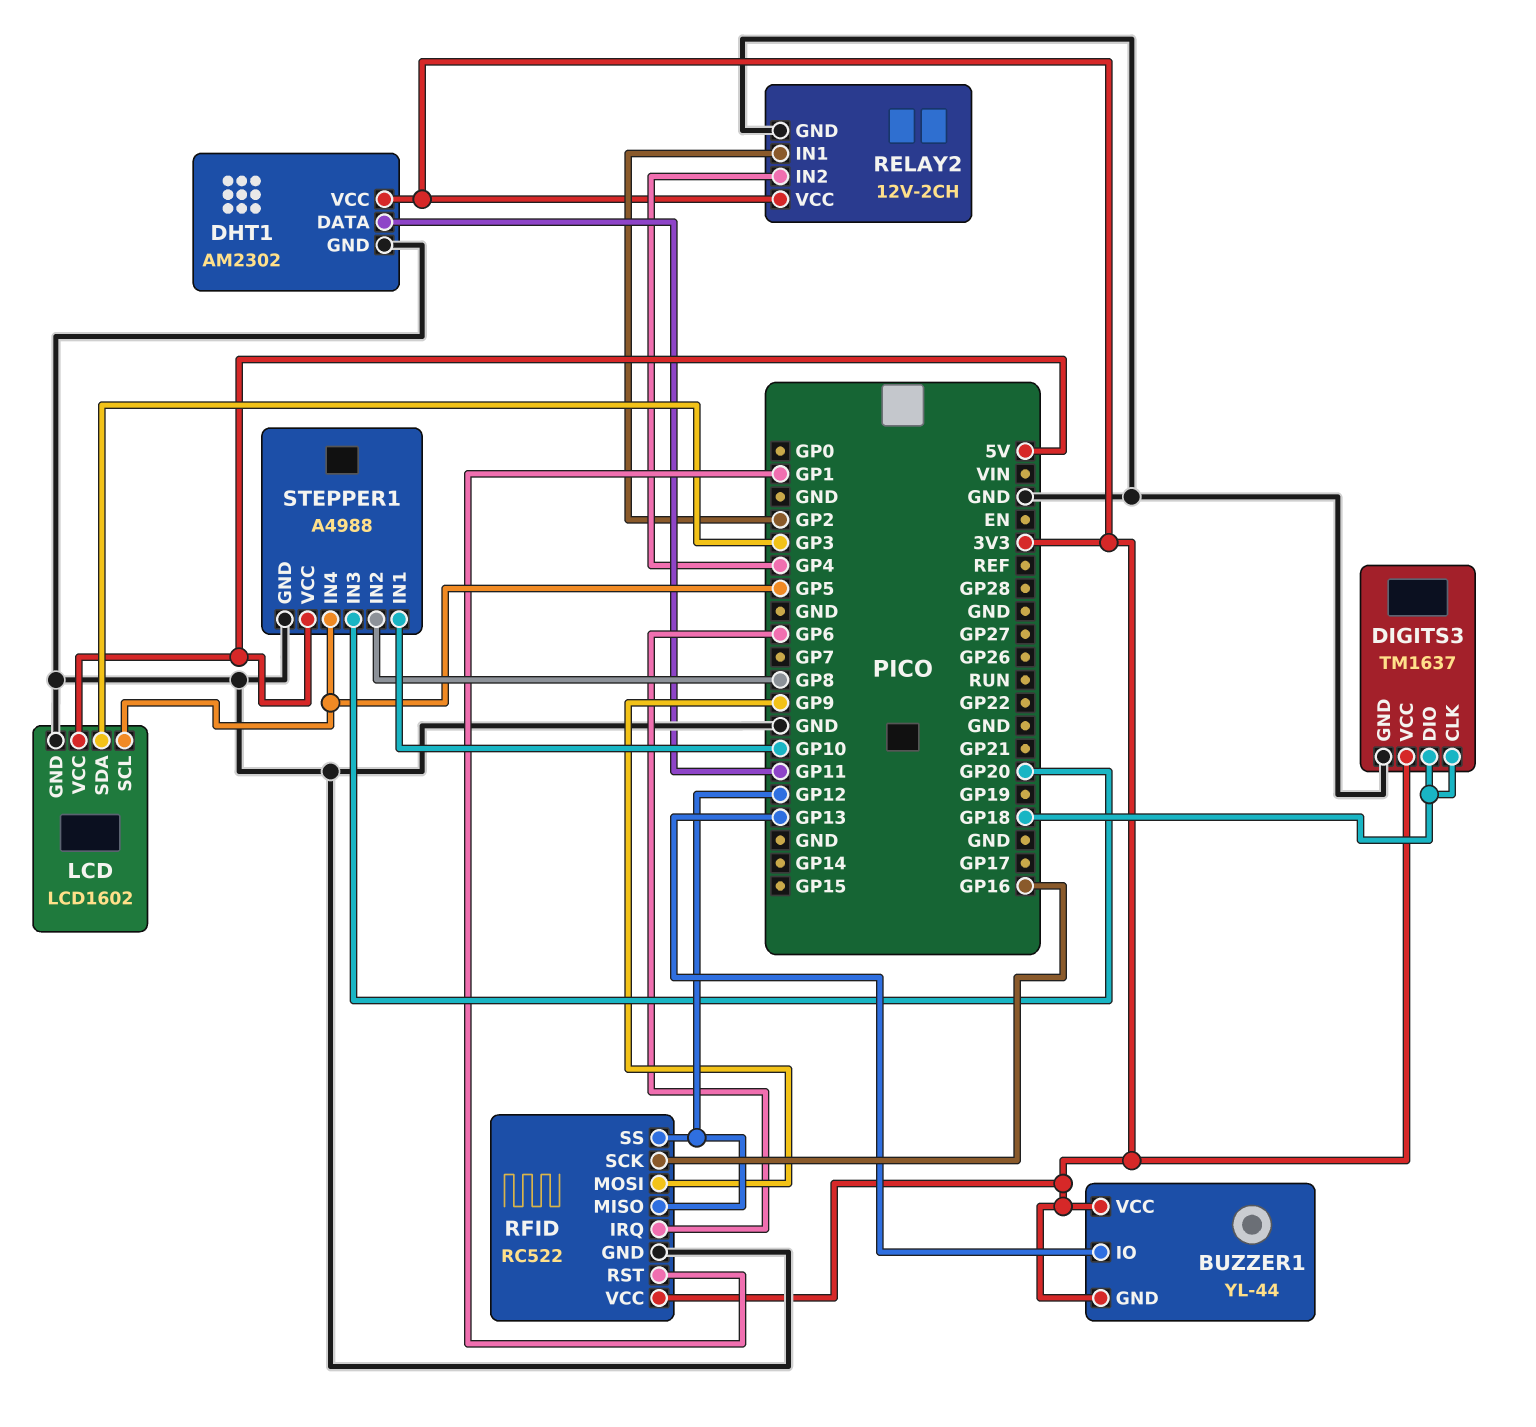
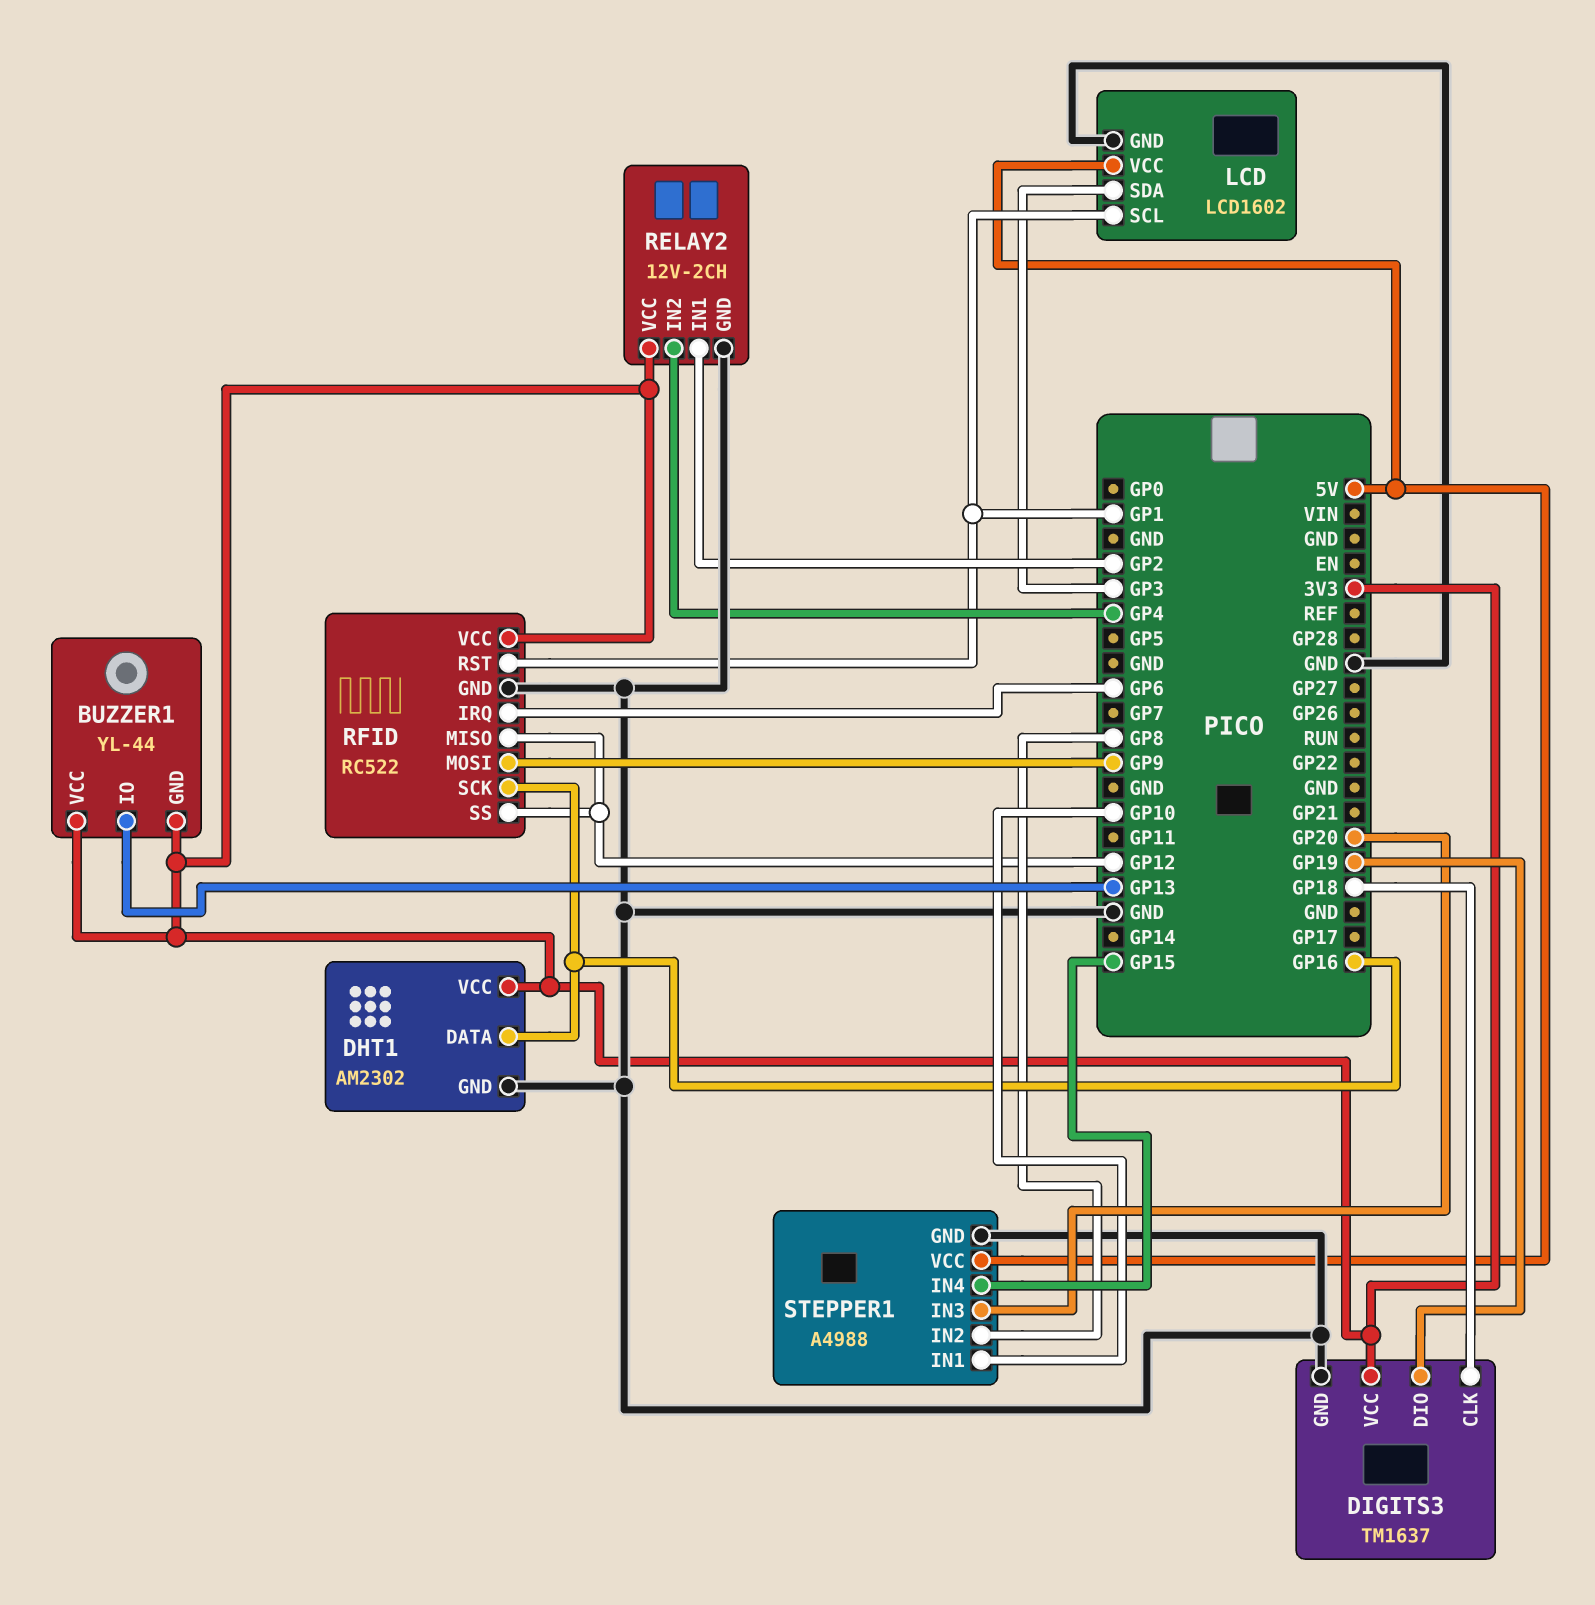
DHT1 pin DATA: GP11 -> GP16
DIGITS3 pin DIO: GP18 -> GP19
LCD pin SCL: GP5 -> GP1
STEPPER1 pin IN4: GP5 -> GP15

